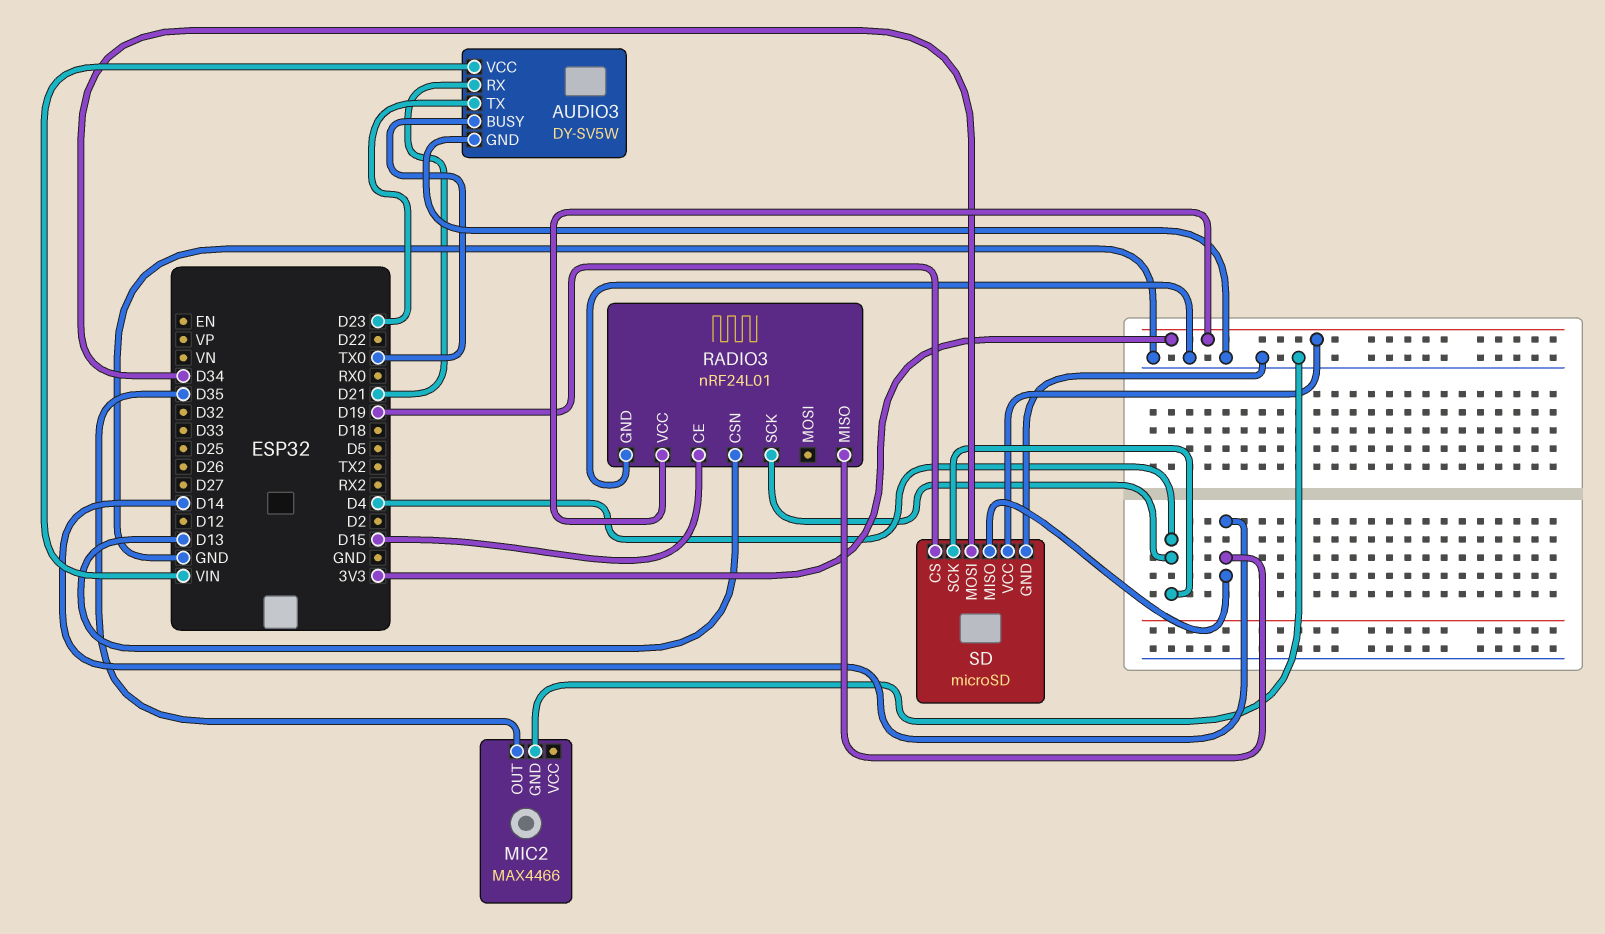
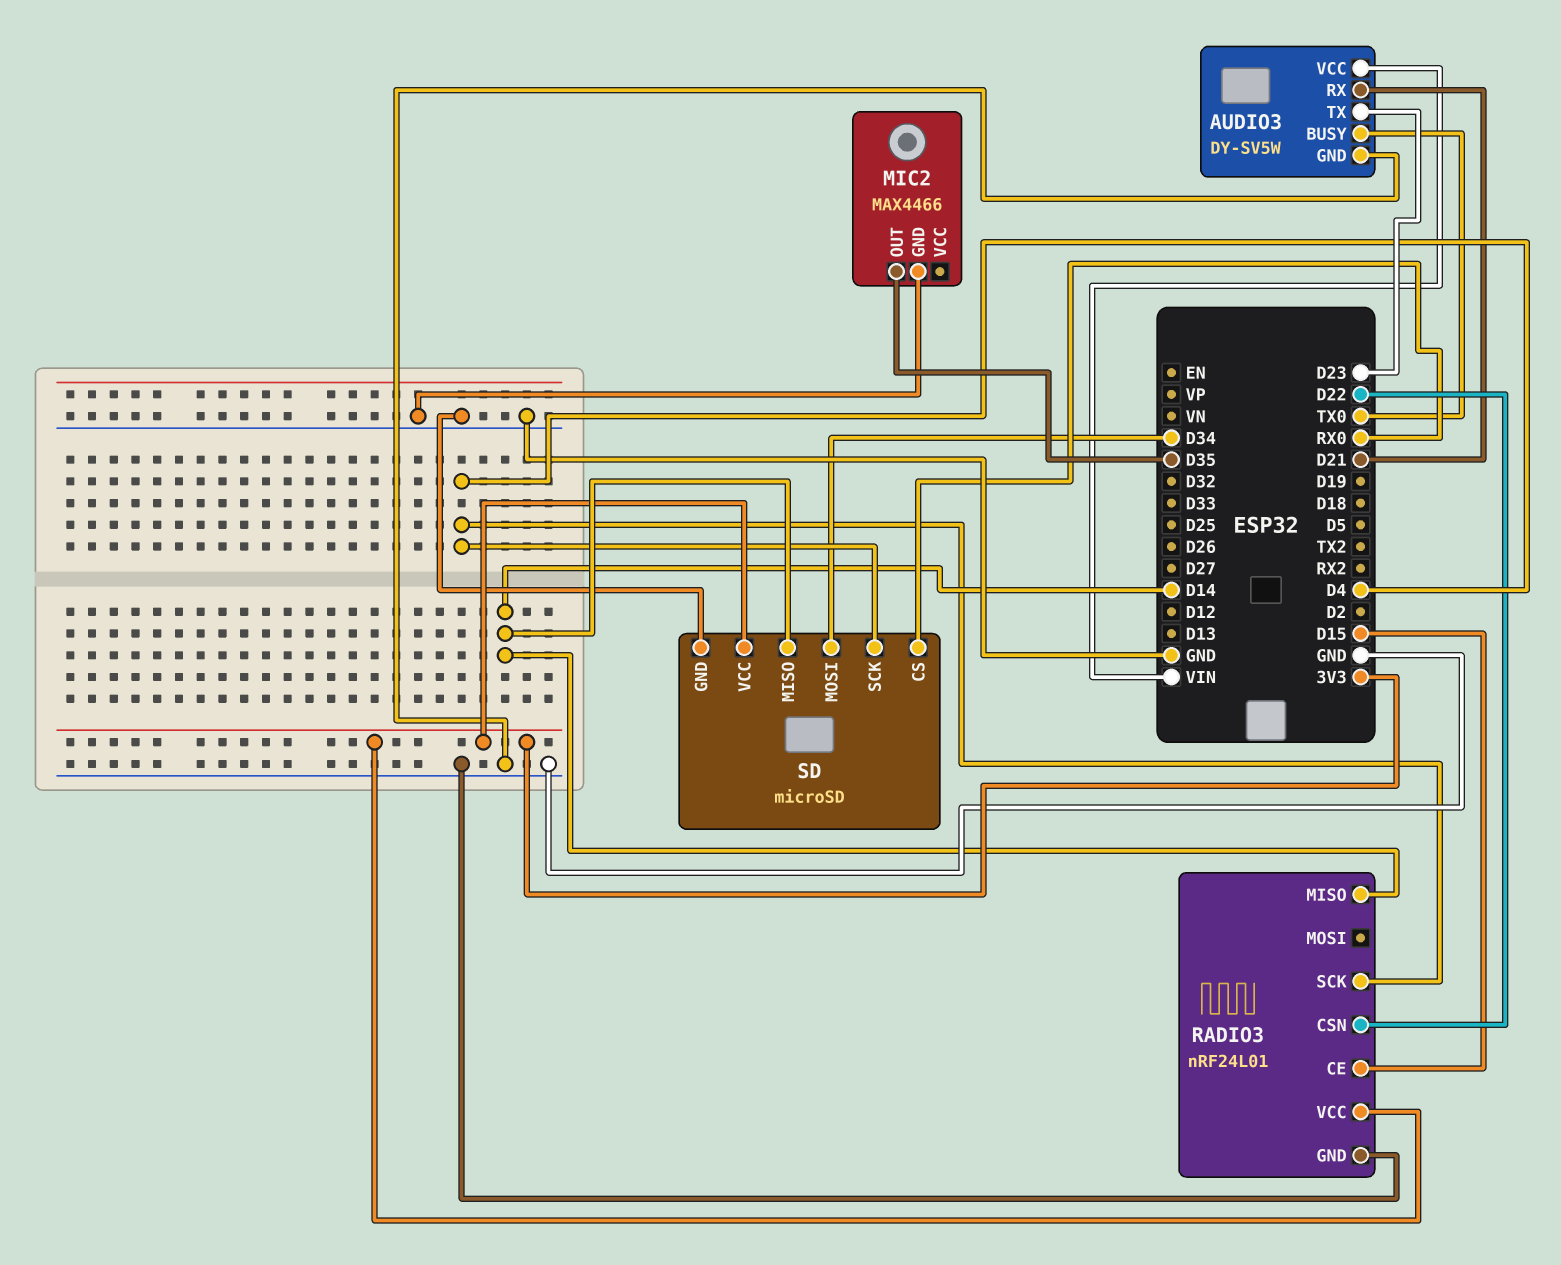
RADIO3 pin CSN: D13 -> D22
SD pin CS: D19 -> RX0

